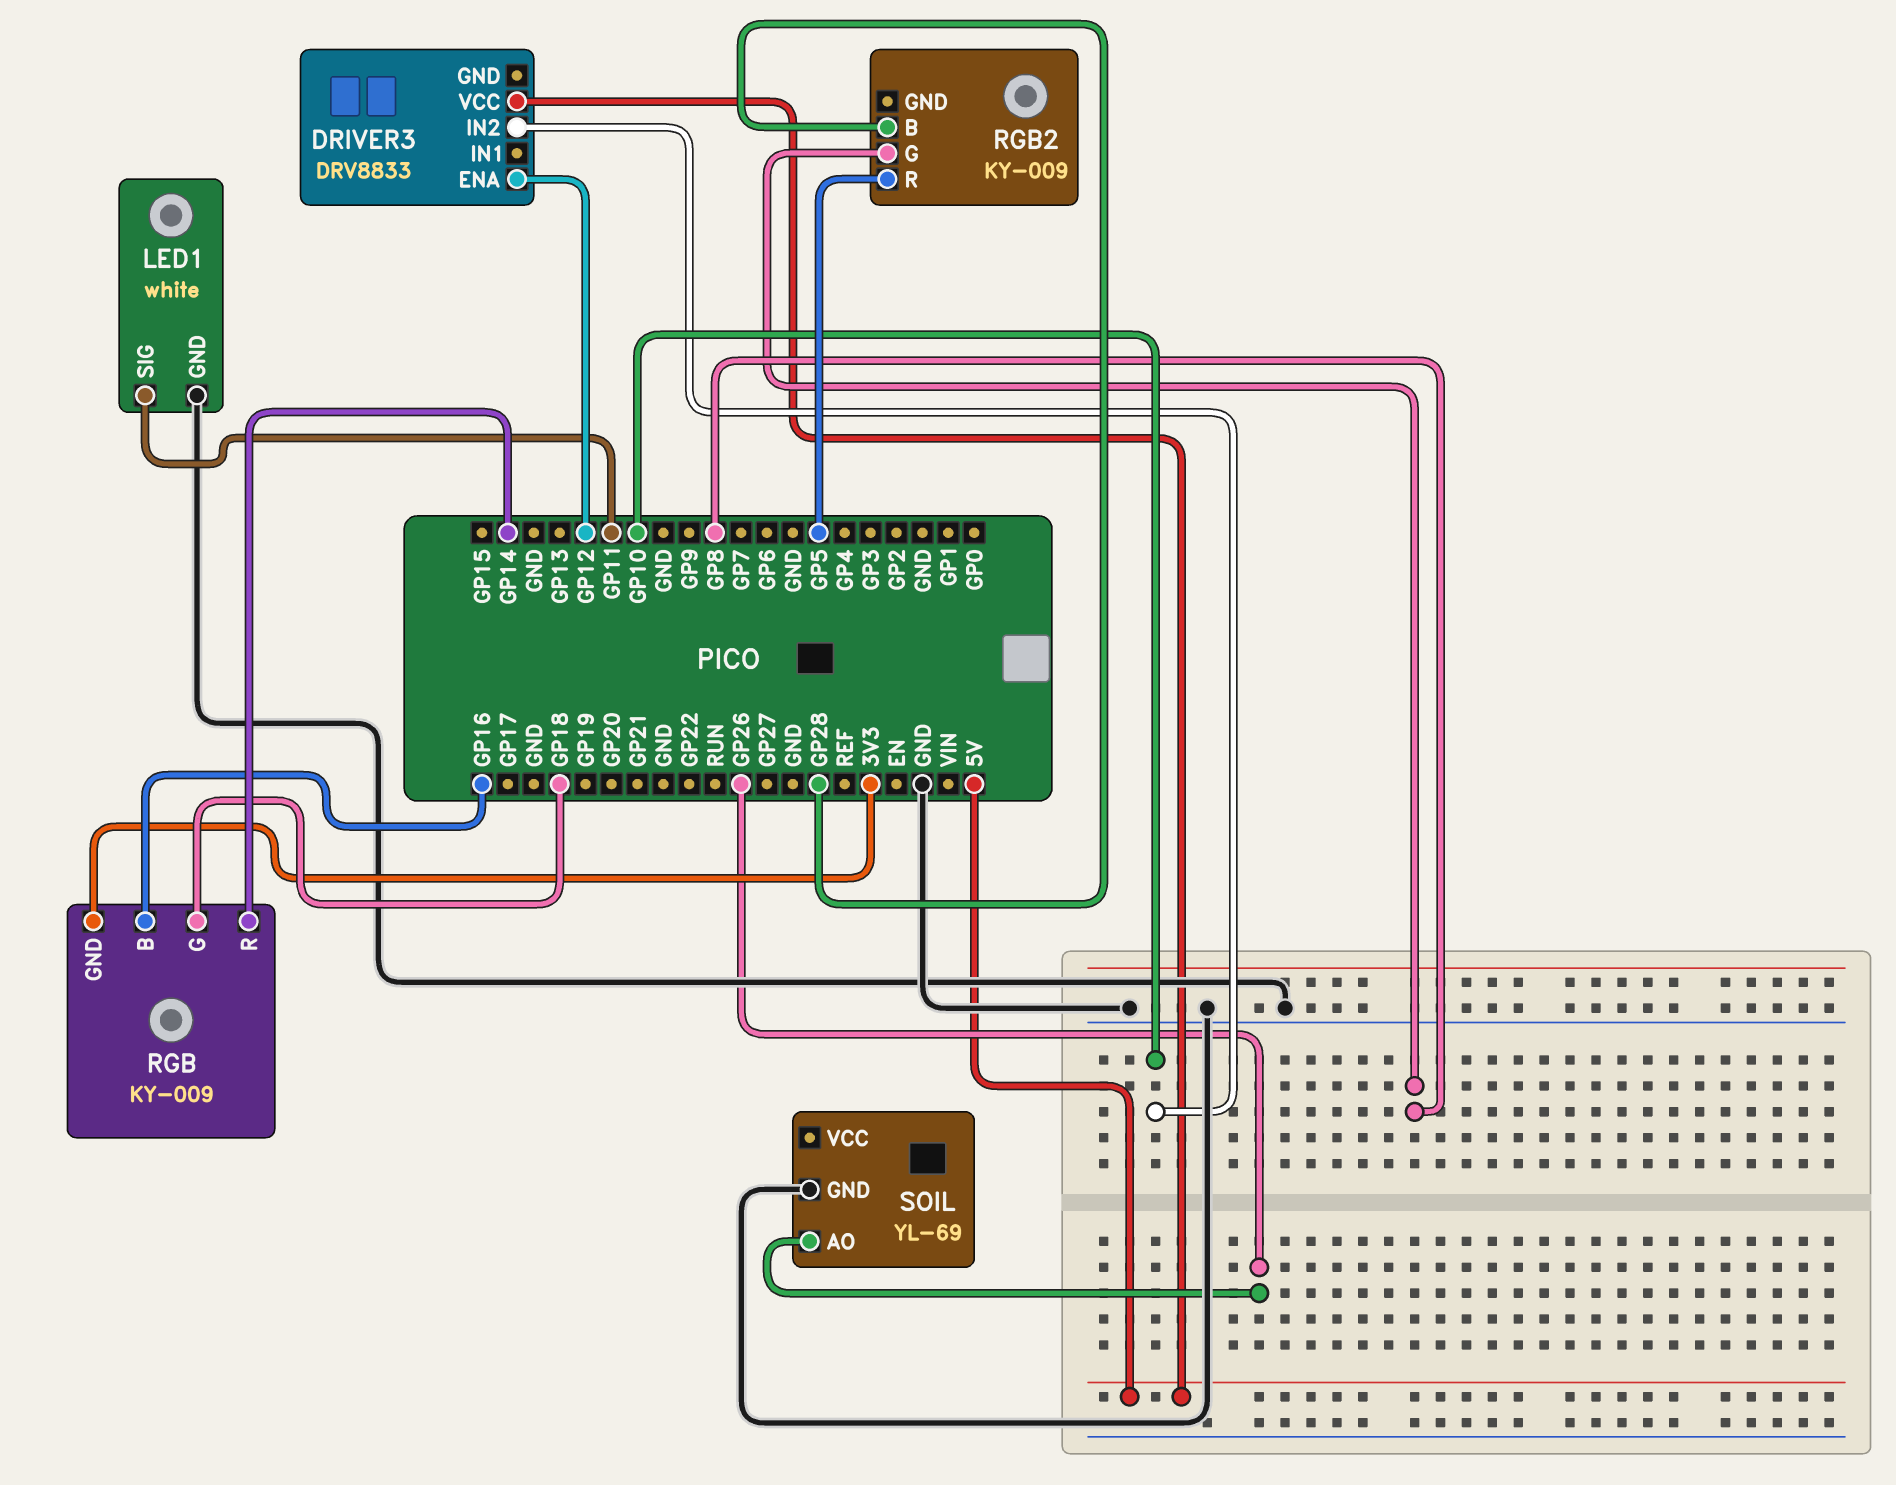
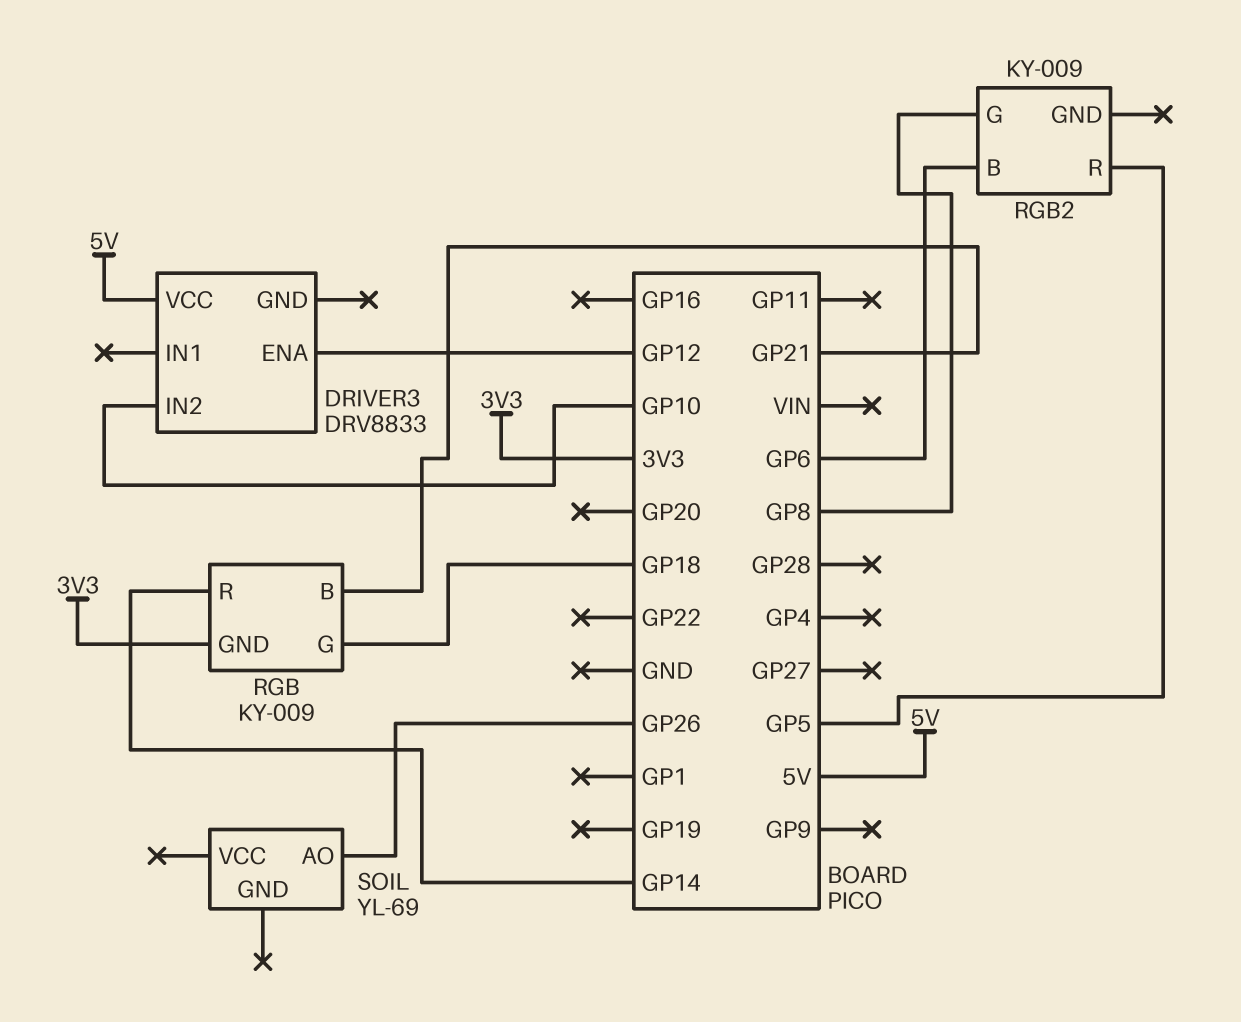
LED1: white -> none
LED1 pin GND: GND -> none
LED1 pin SIG: GP11 -> none
RGB pin B: GP16 -> GP21
RGB2 pin B: GP28 -> GP6
SOIL pin GND: GND -> none

